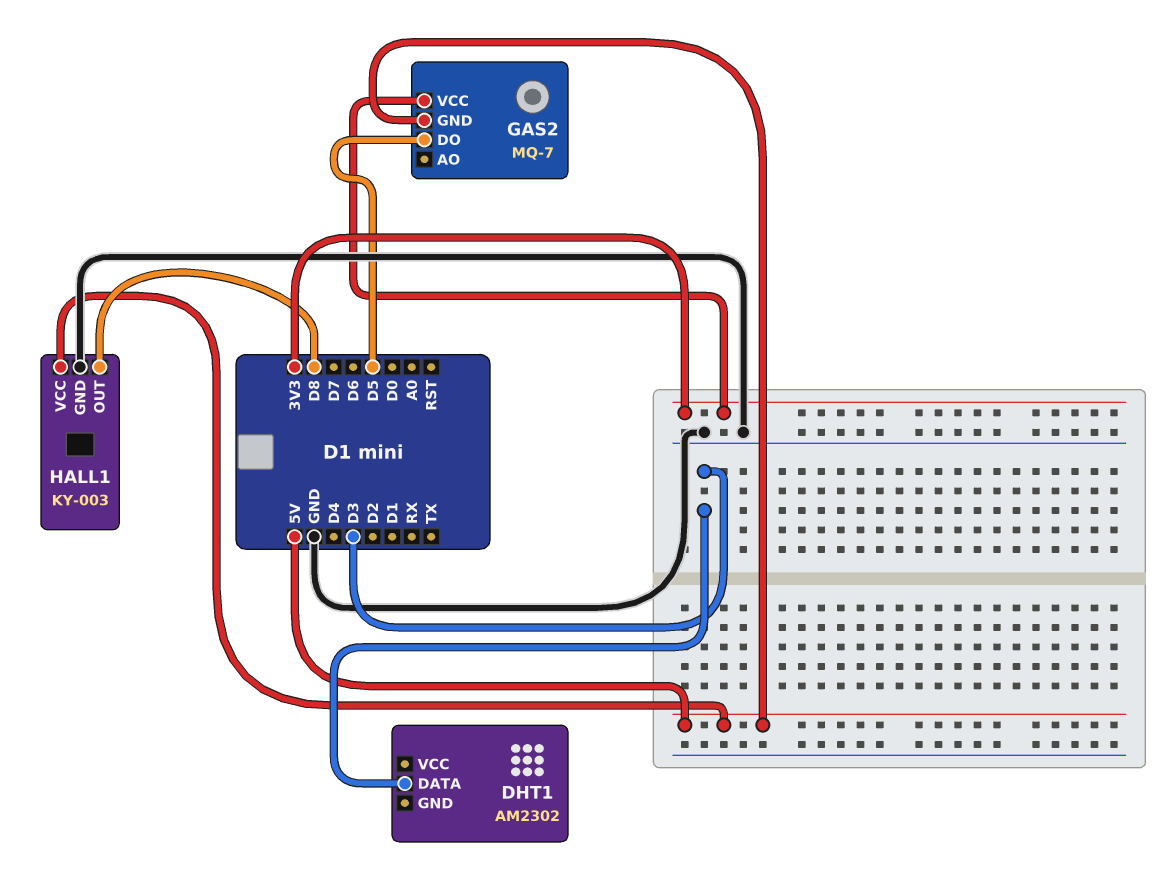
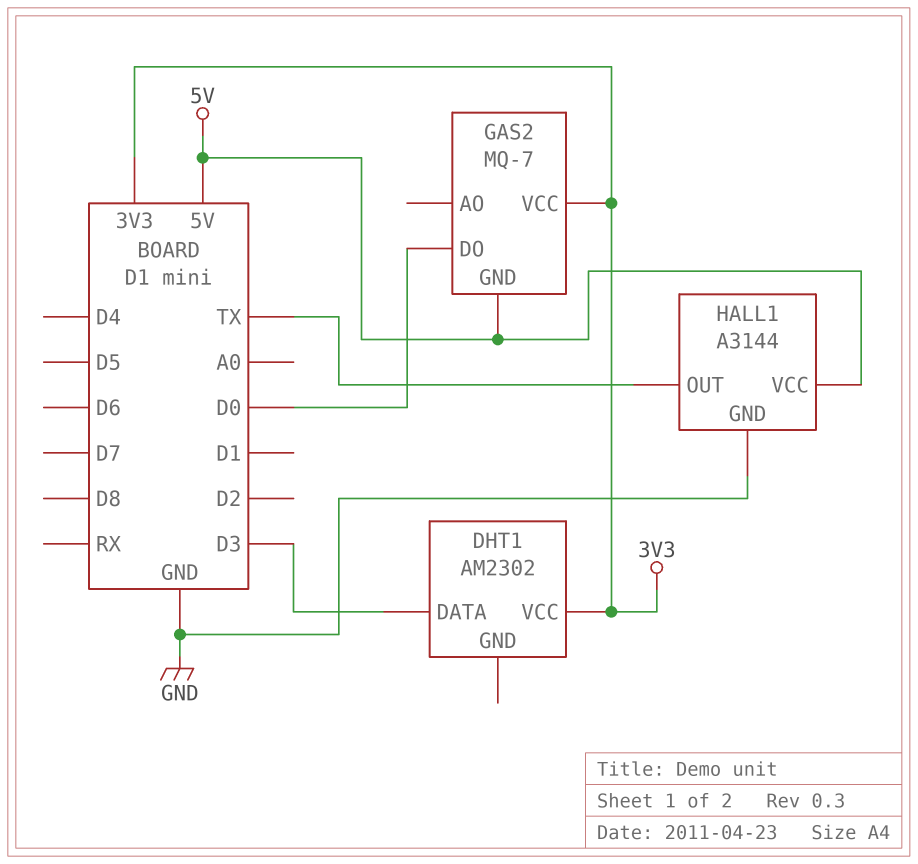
DHT1 pin VCC: none -> 3V3
GAS2 pin DO: D5 -> D0
HALL1: KY-003 -> A3144
HALL1 pin OUT: D8 -> TX

